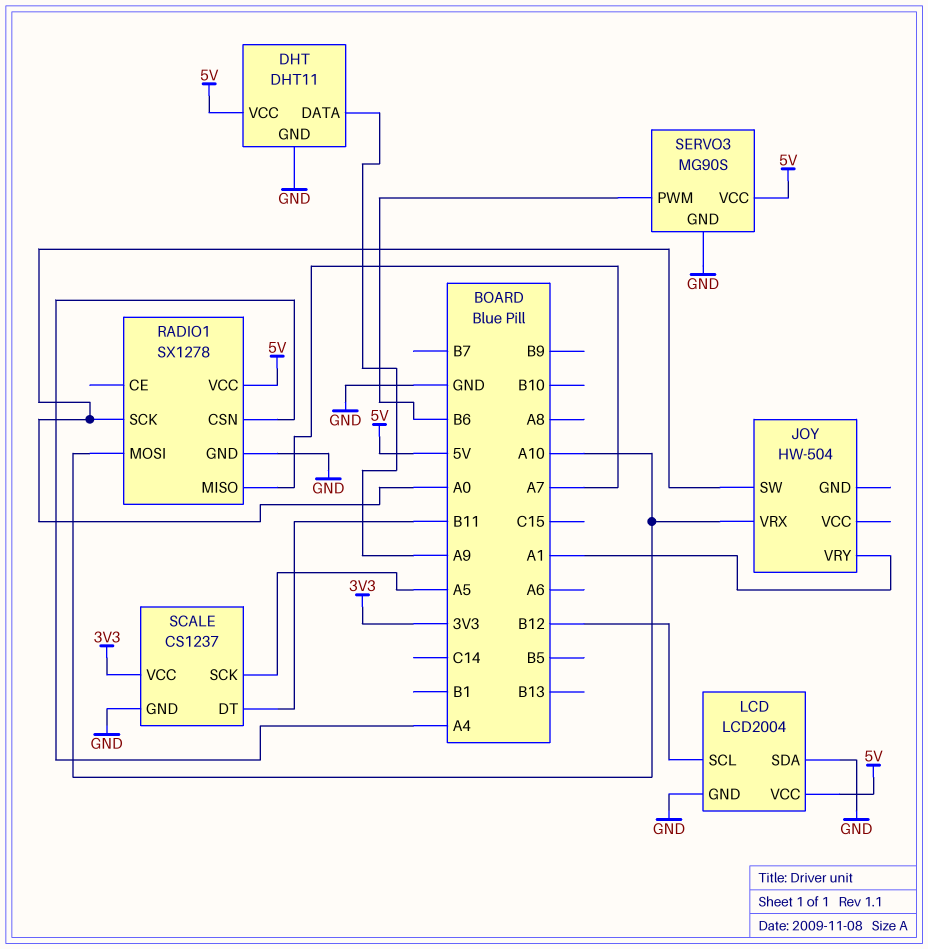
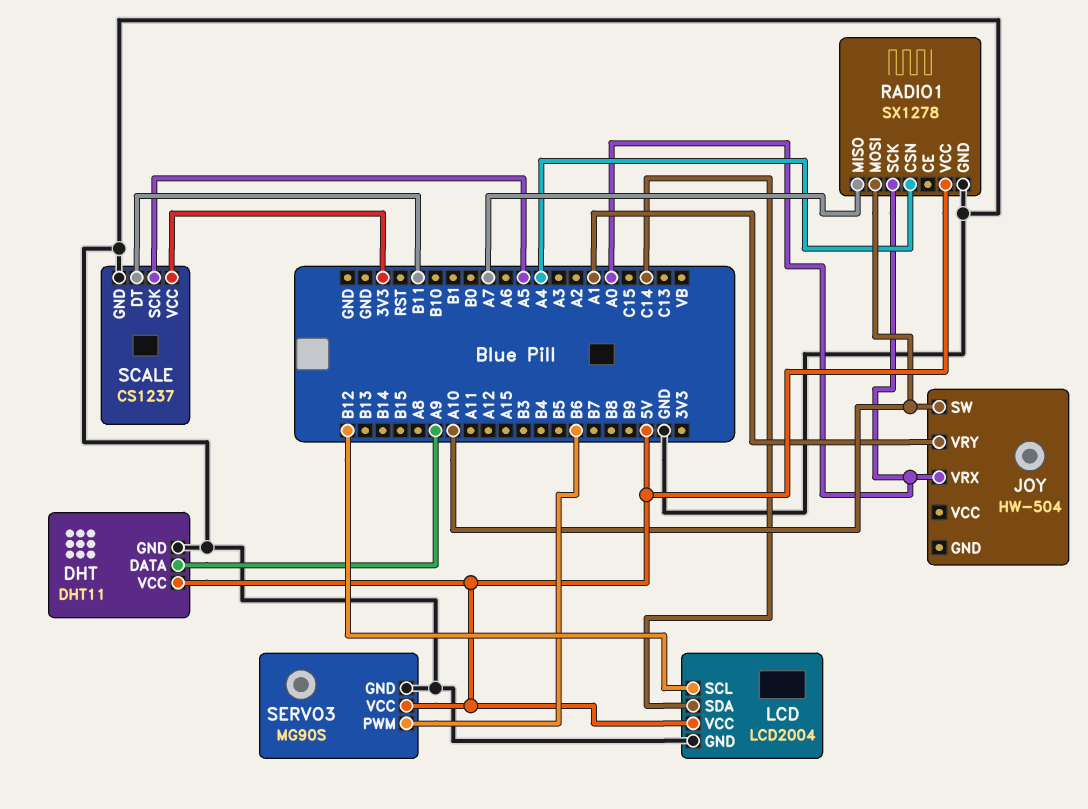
JOY pin SW: A0 -> A10
JOY pin VRX: A10 -> A0
LCD pin SDA: GND -> C14

